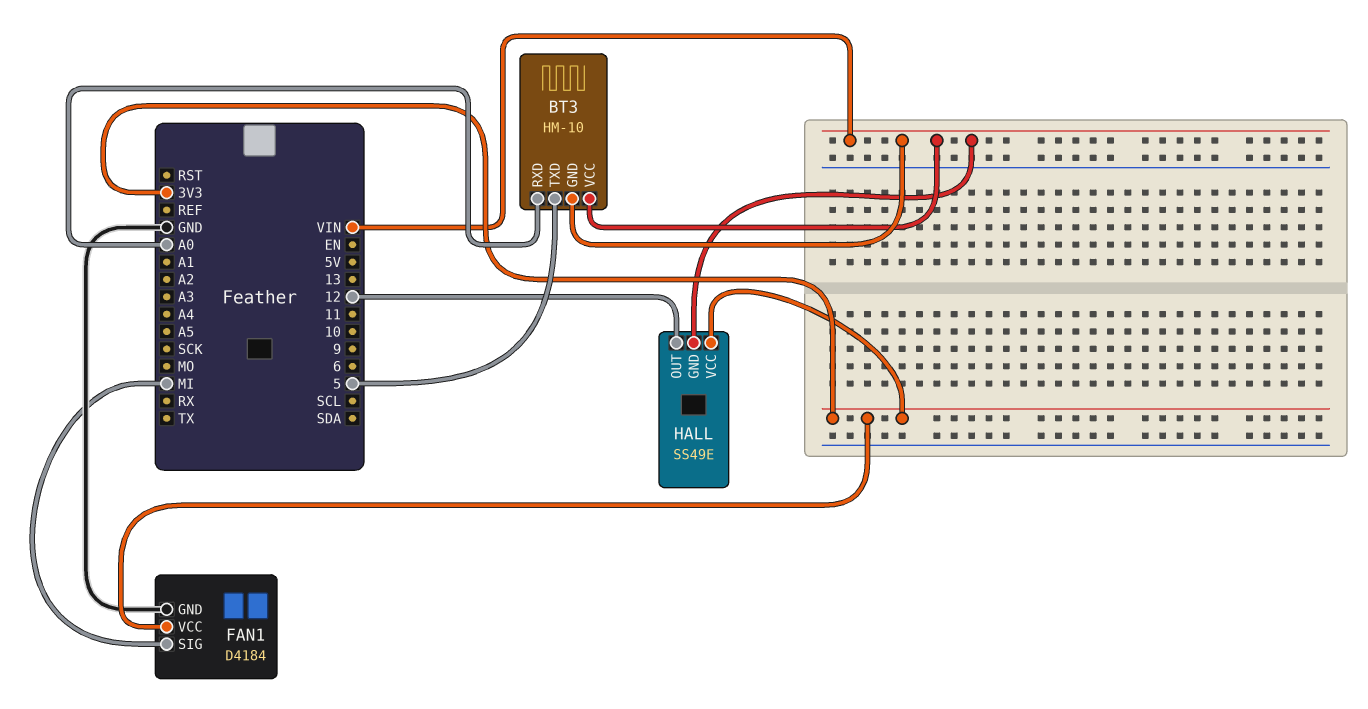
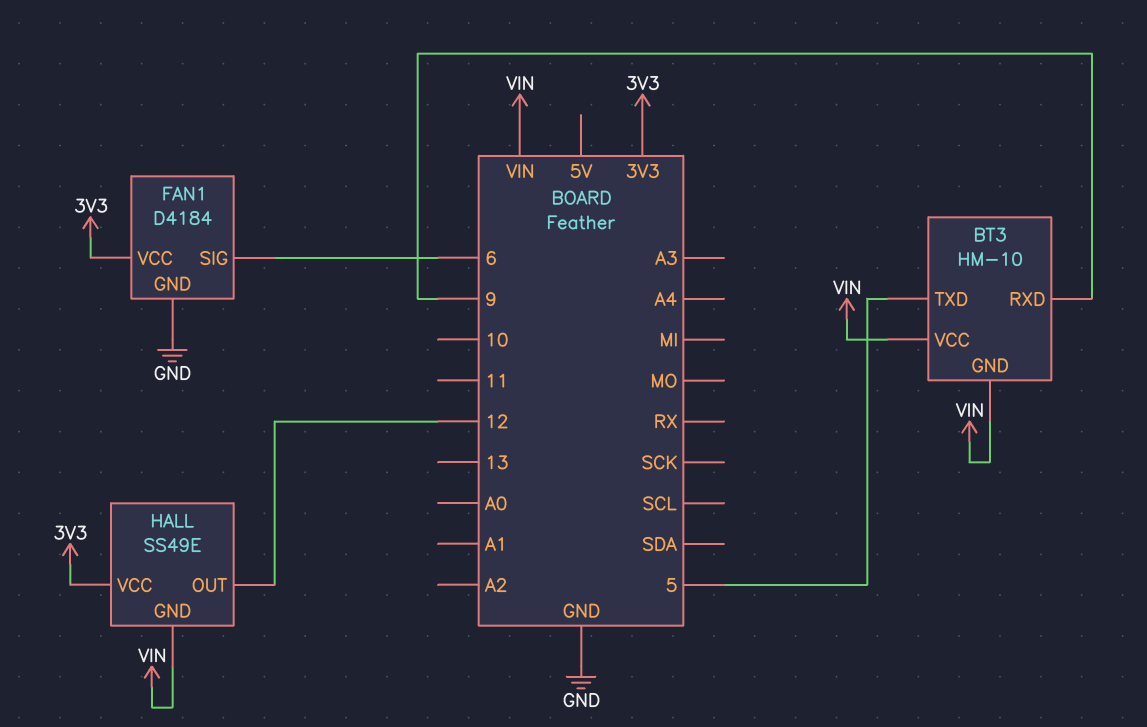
BT3 pin RXD: A0 -> 9
FAN1 pin SIG: MI -> 6

